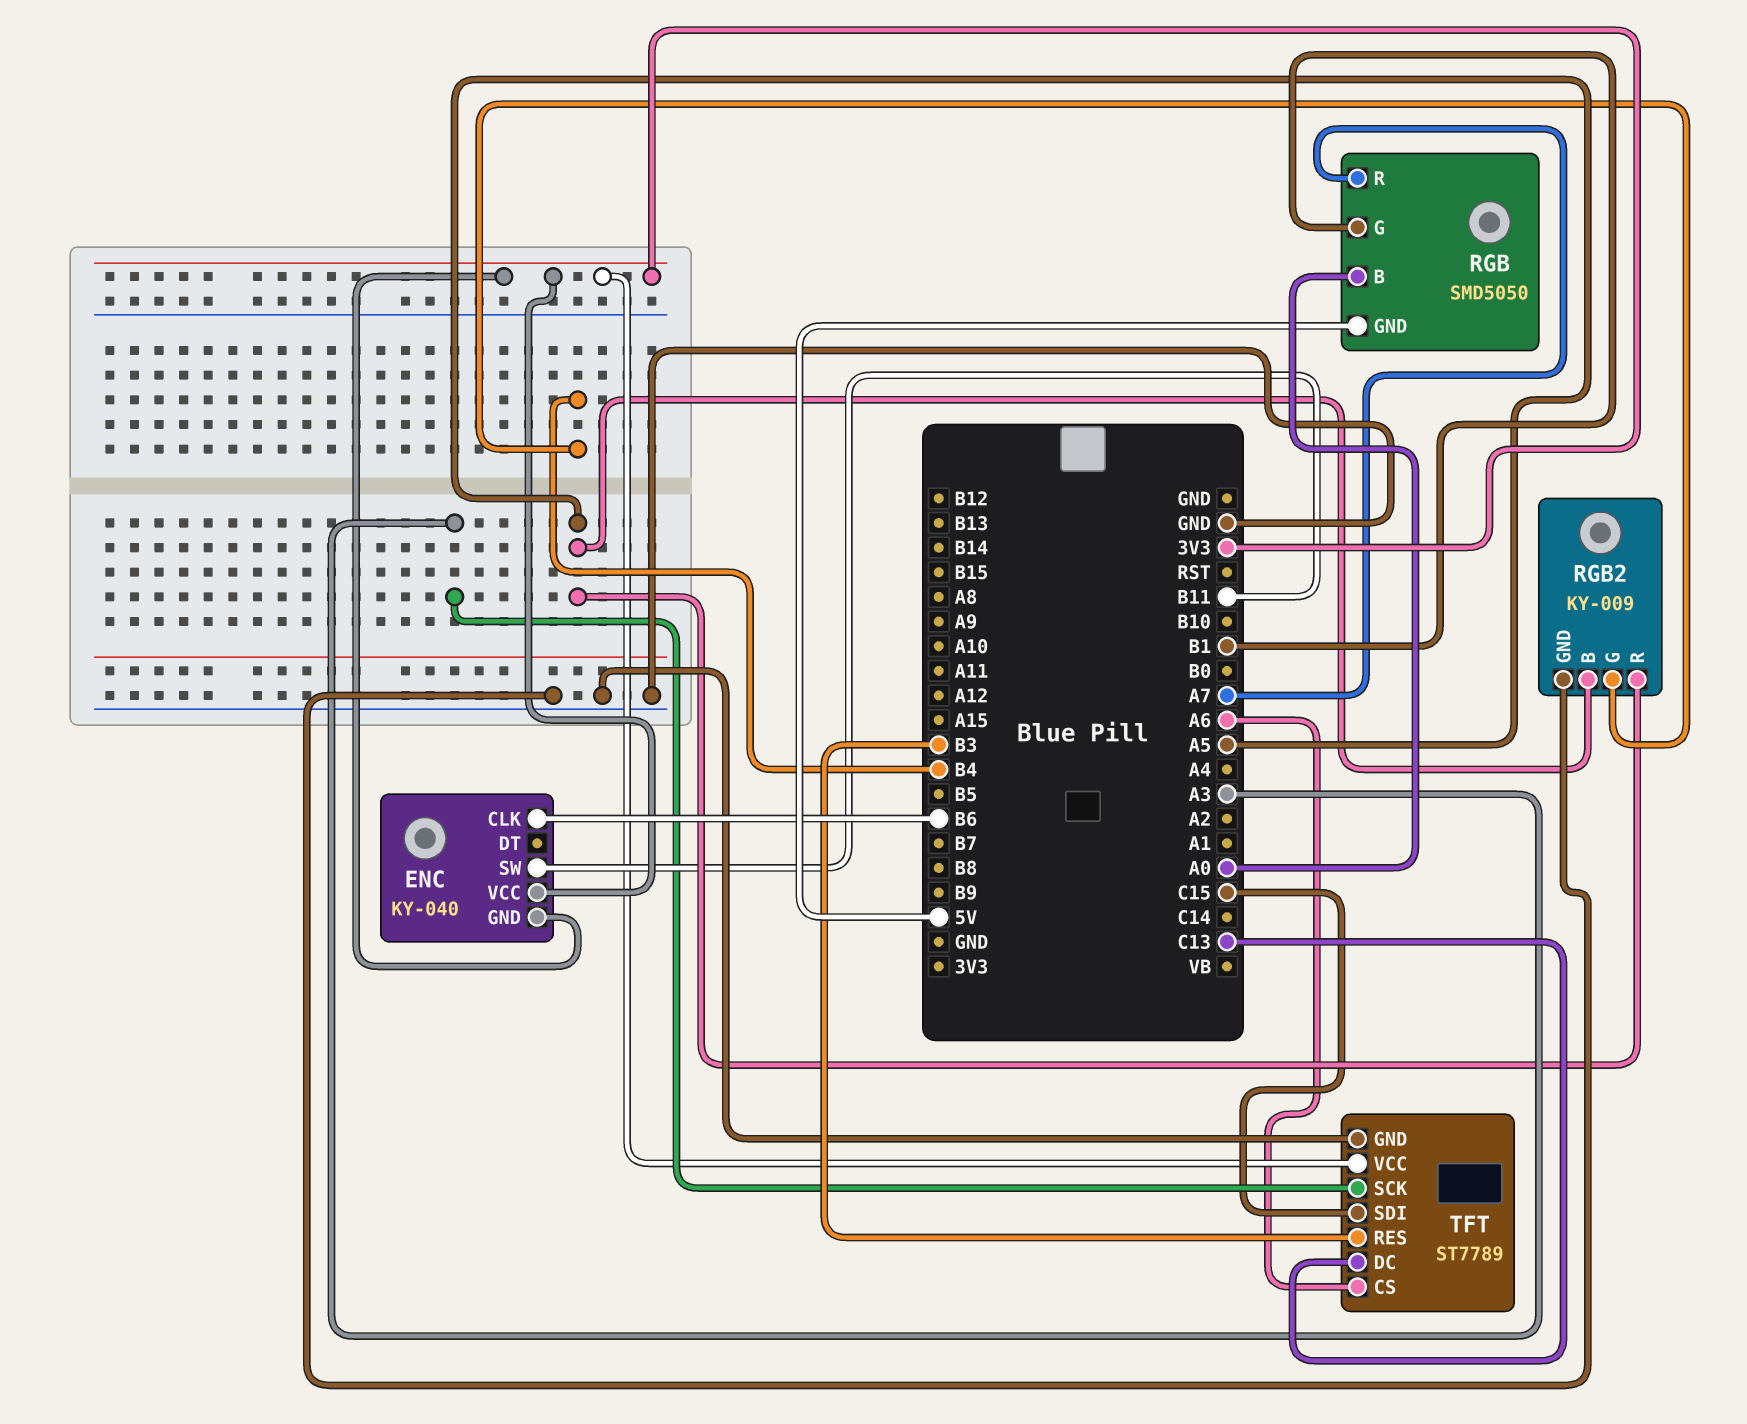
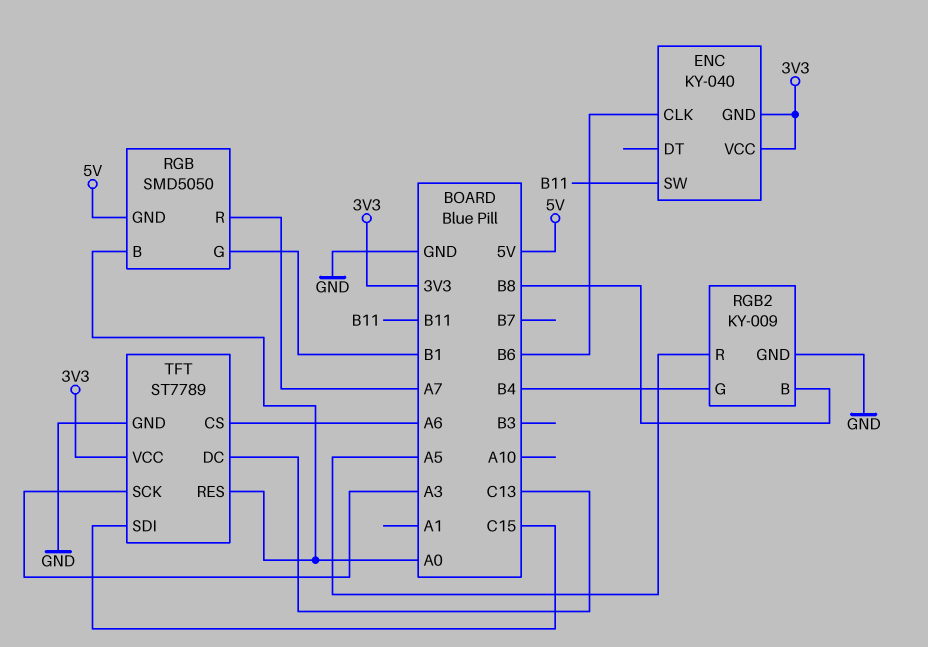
RGB2 pin B: A5 -> B8
TFT pin RES: B3 -> A0

